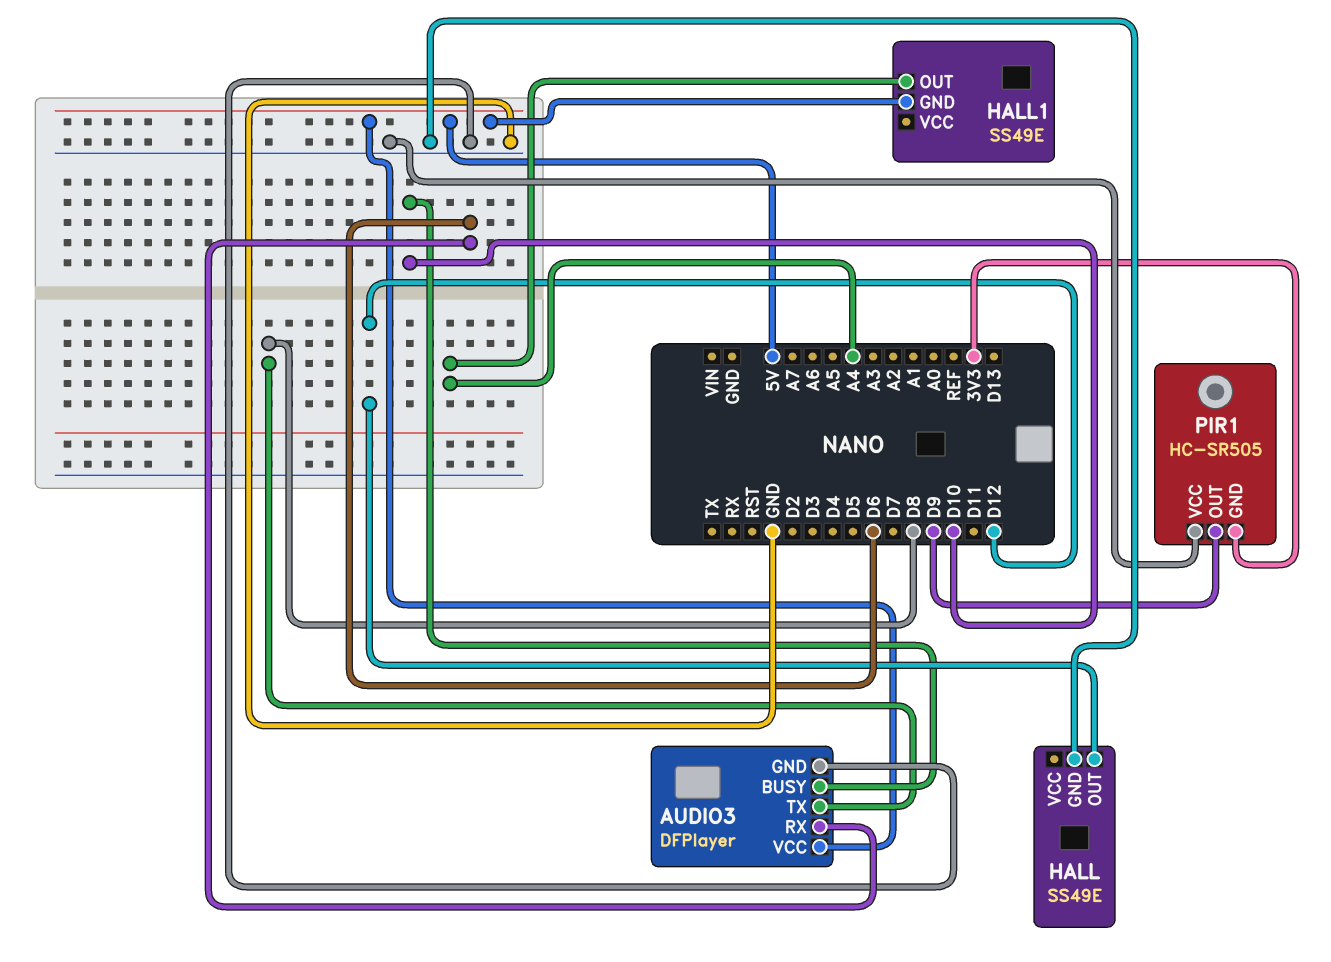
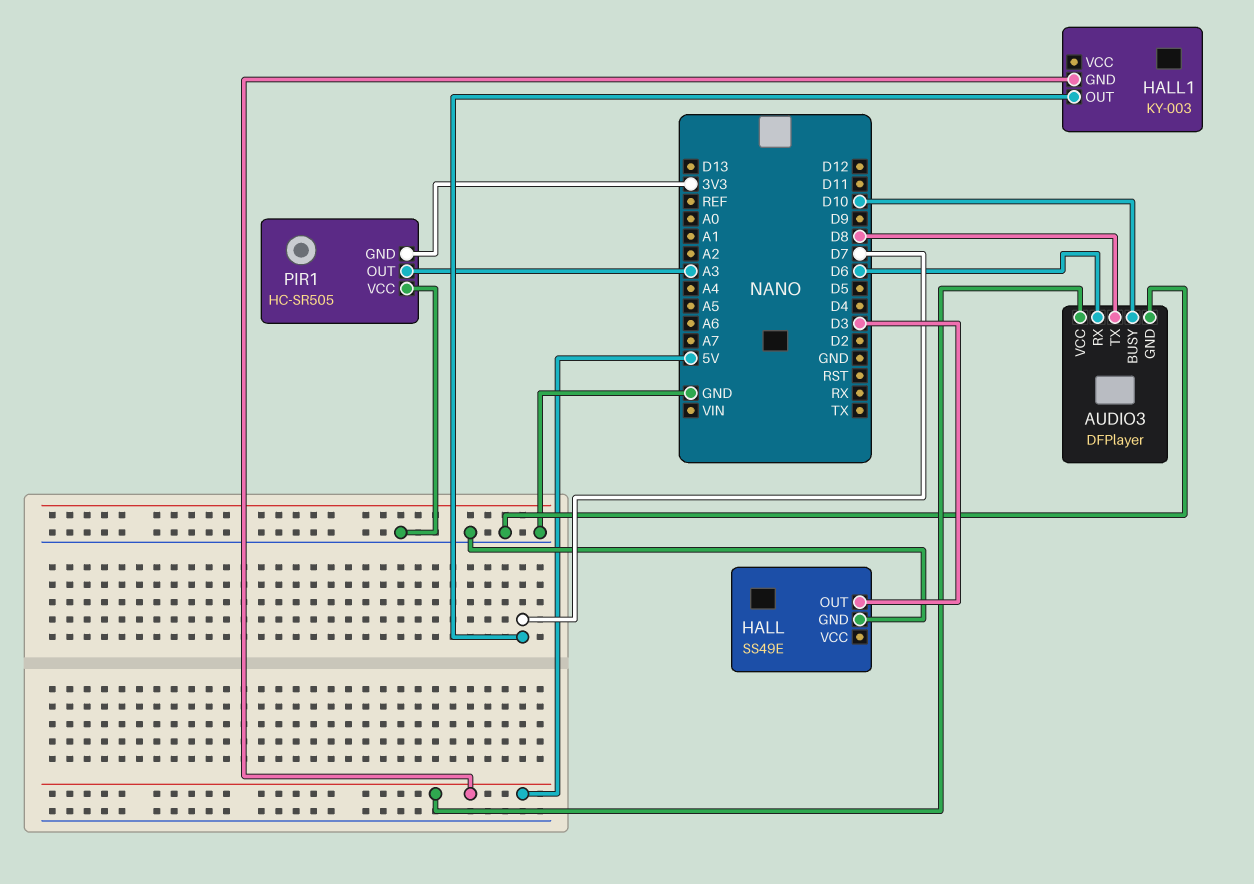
HALL pin OUT: D12 -> D3
HALL1: SS49E -> KY-003
HALL1 pin OUT: A4 -> D7
PIR1 pin OUT: D9 -> A3

